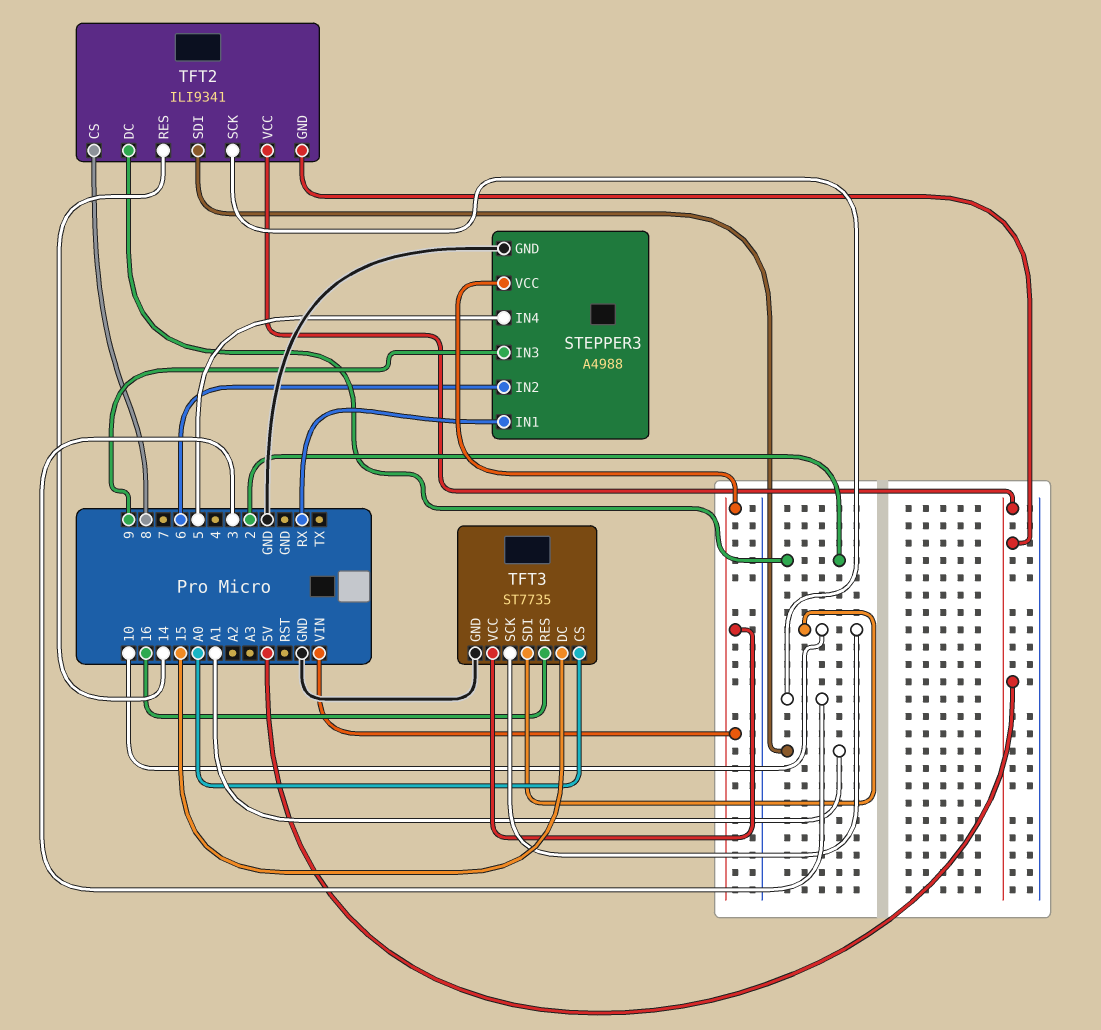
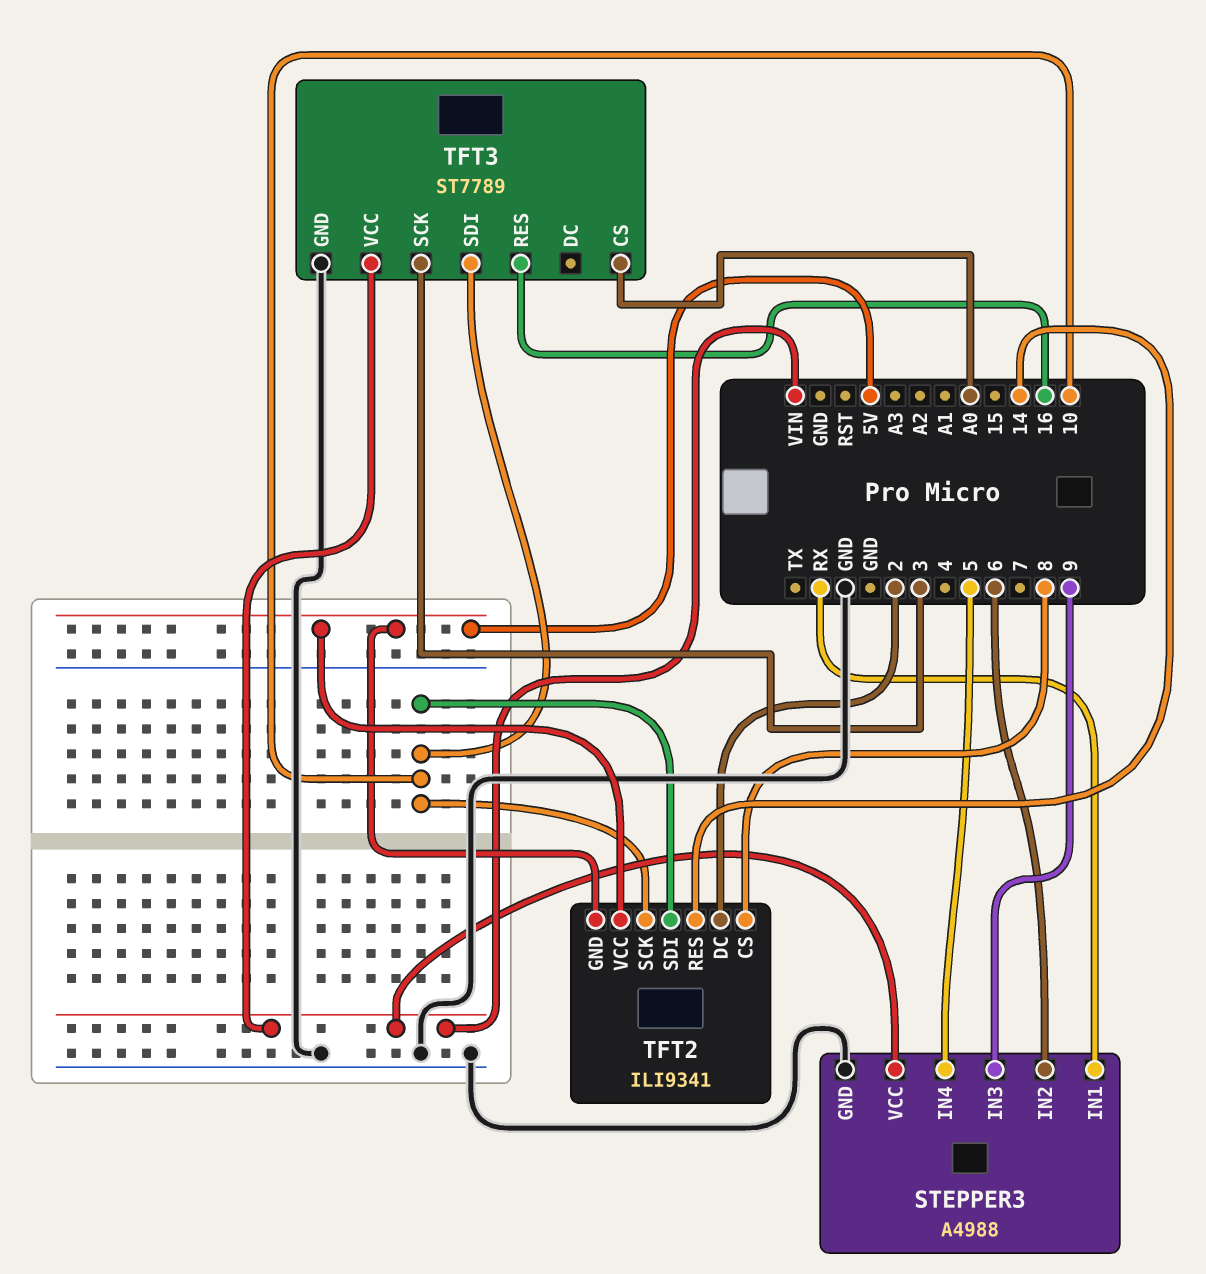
TFT2 pin SCK: 3 -> 10
TFT2 pin SDI: A1 -> 10
TFT3: ST7735 -> ST7789
TFT3 pin DC: 15 -> none
TFT3 pin SCK: 10 -> 3

